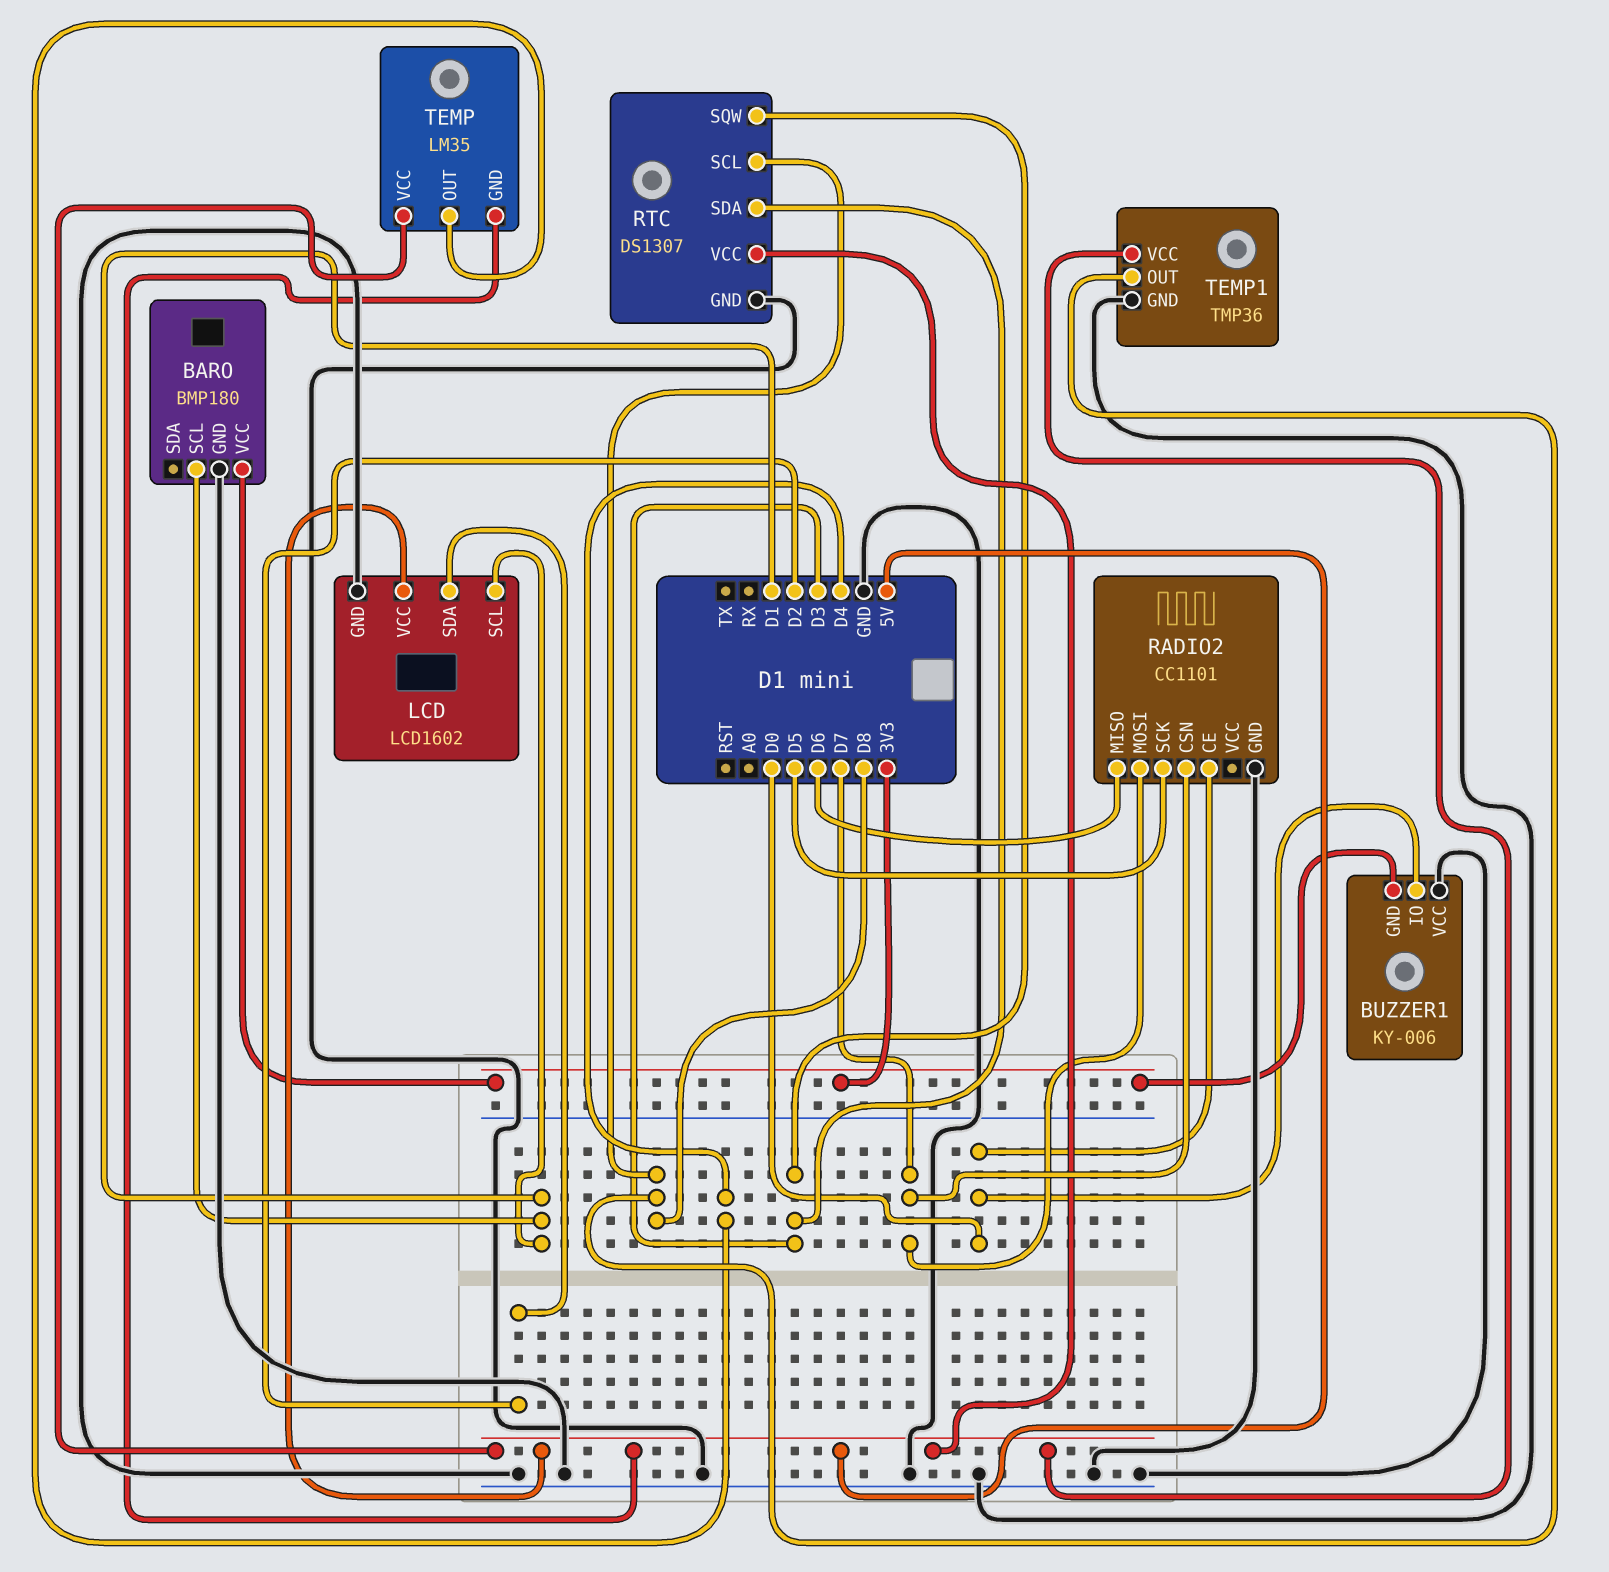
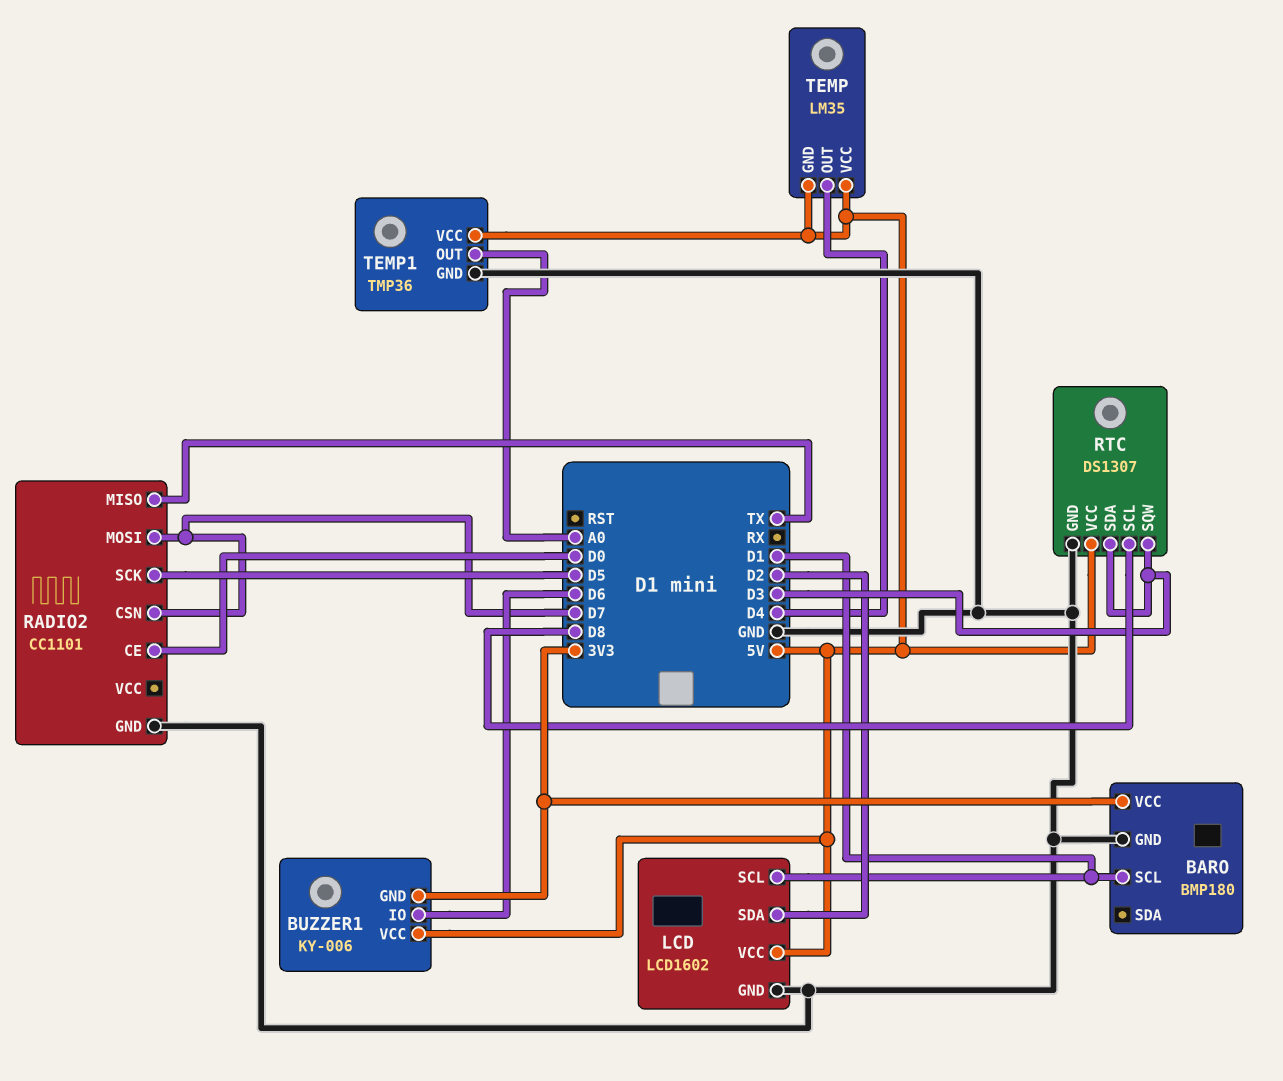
BUZZER1 pin IO: D0 -> D6
BUZZER1 pin VCC: GND -> 5V
RADIO2 pin MISO: D6 -> TX
TEMP1 pin OUT: D8 -> A0

